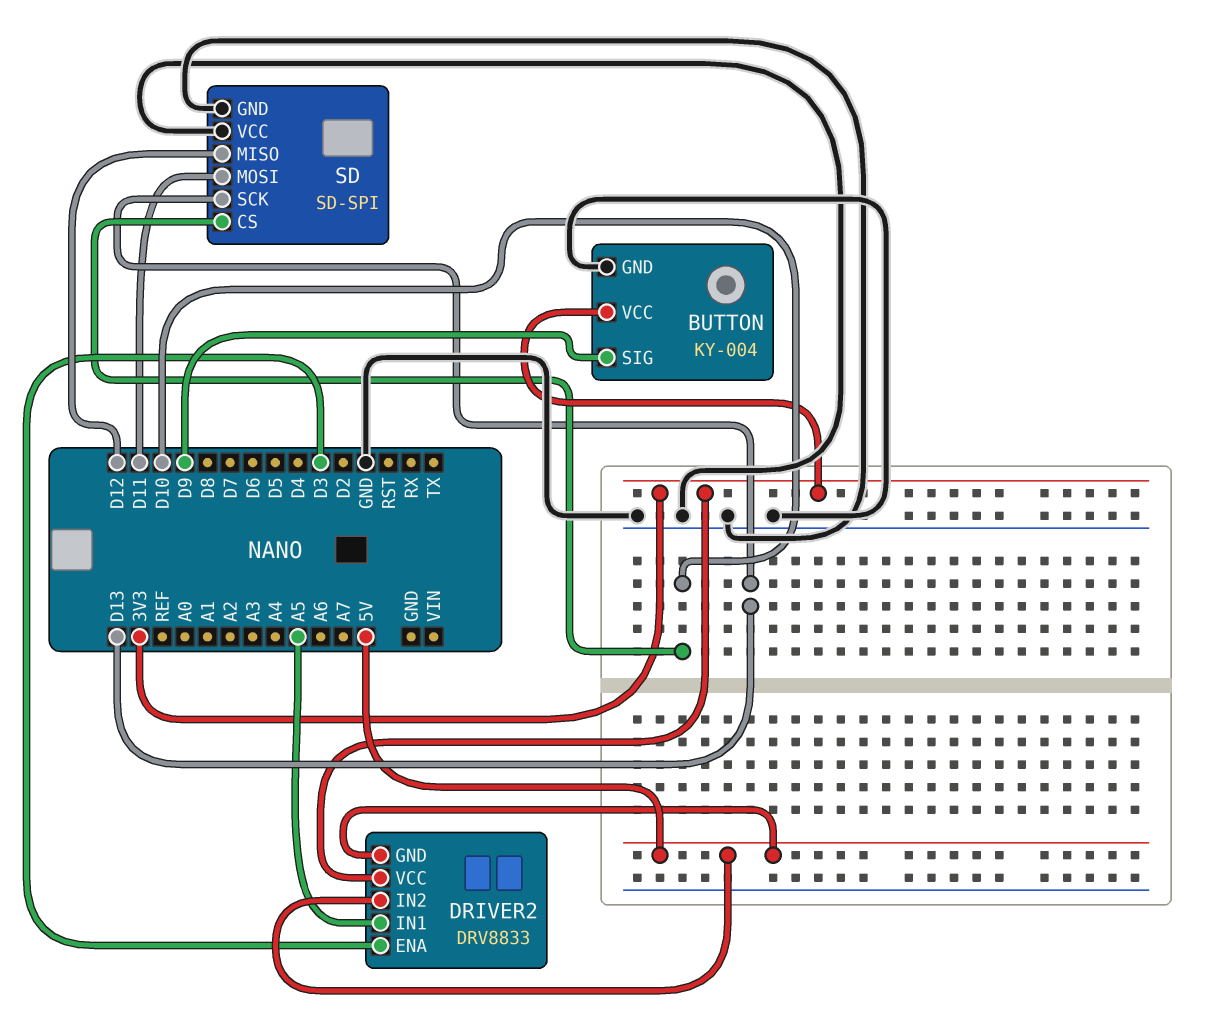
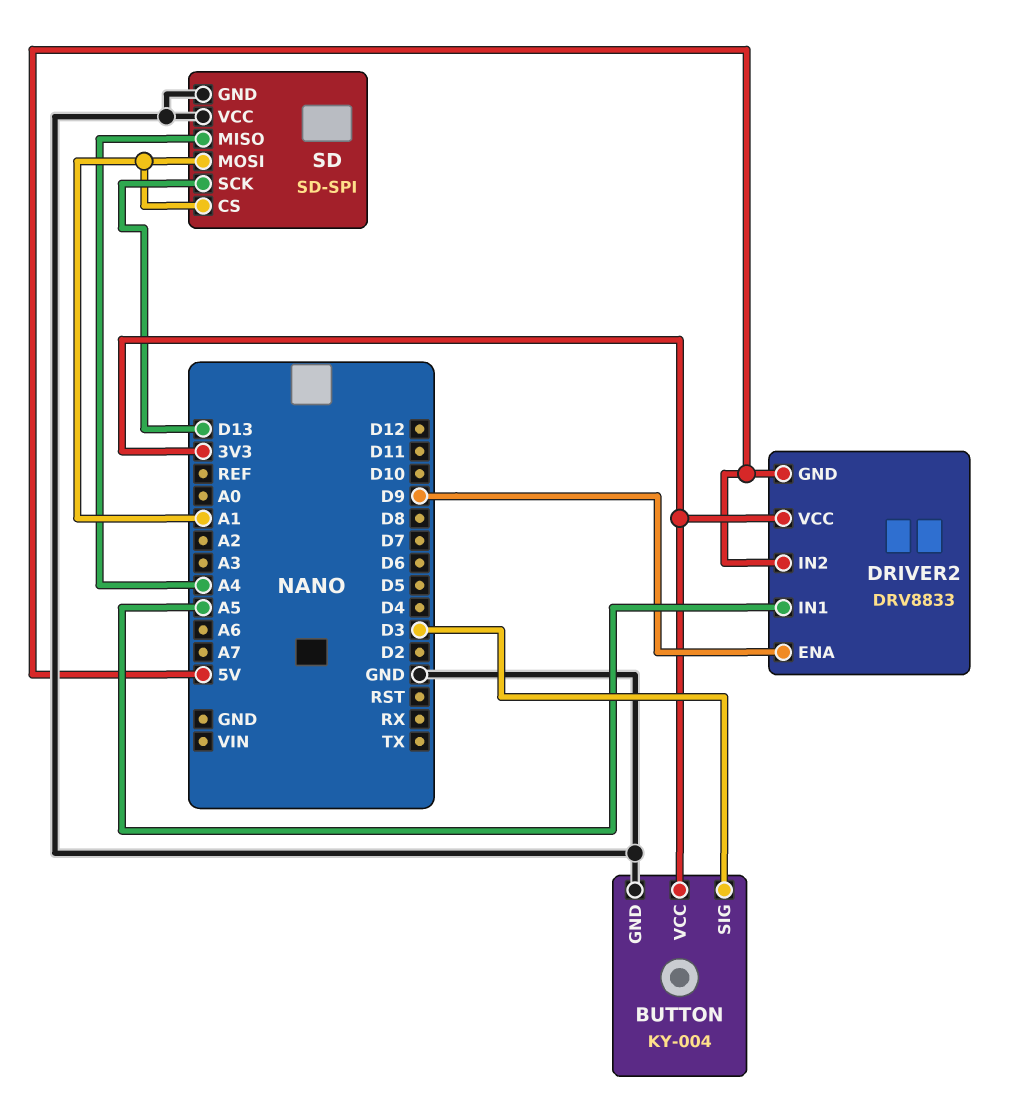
BUTTON pin SIG: D9 -> D3
DRIVER2 pin ENA: D3 -> D9
SD pin CS: D10 -> A1
SD pin MISO: D12 -> A4
SD pin MOSI: D11 -> A1

